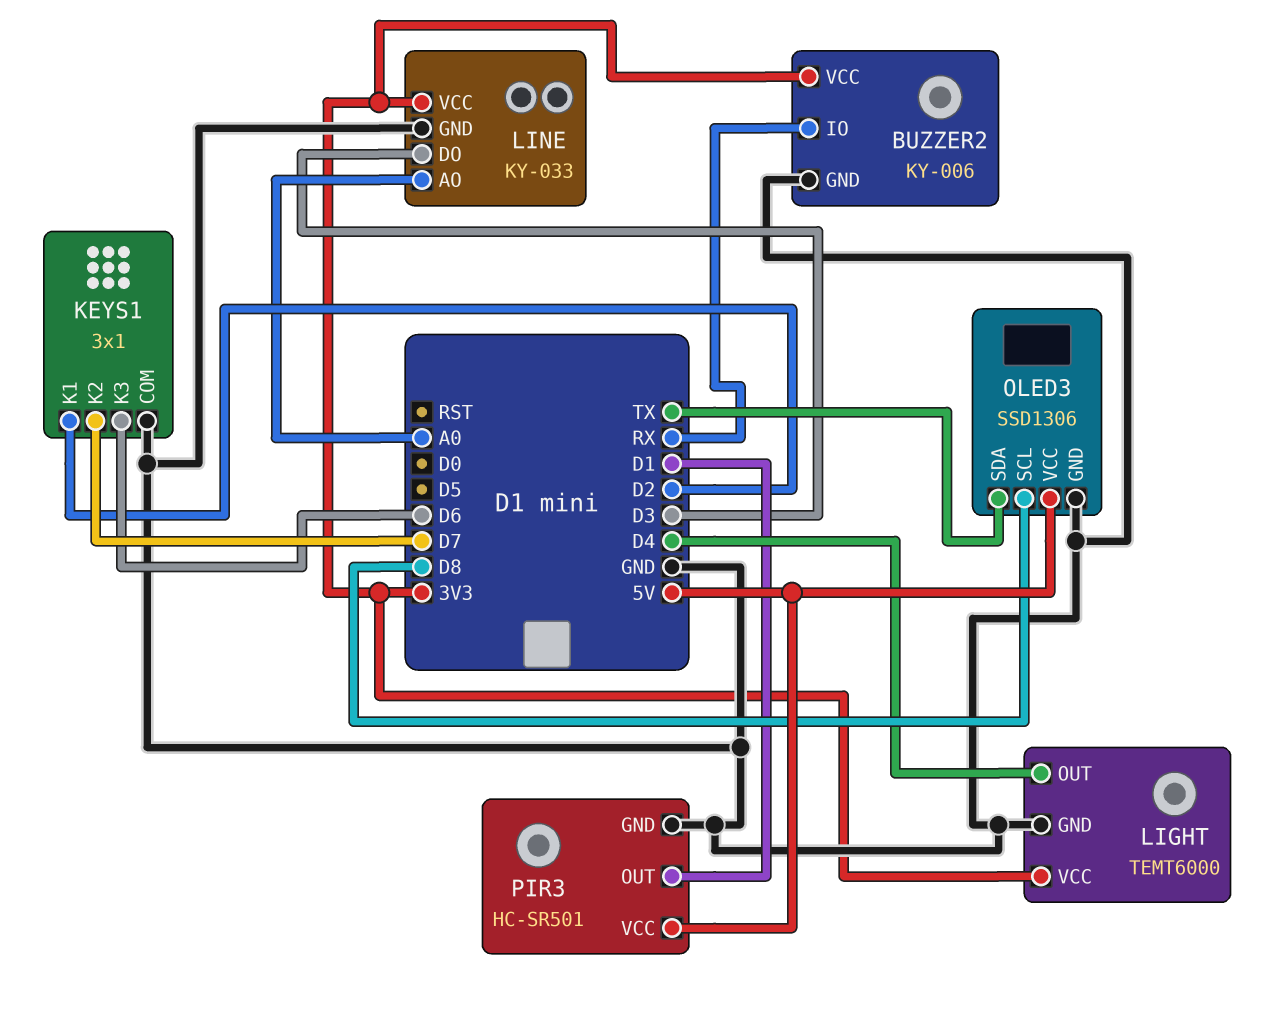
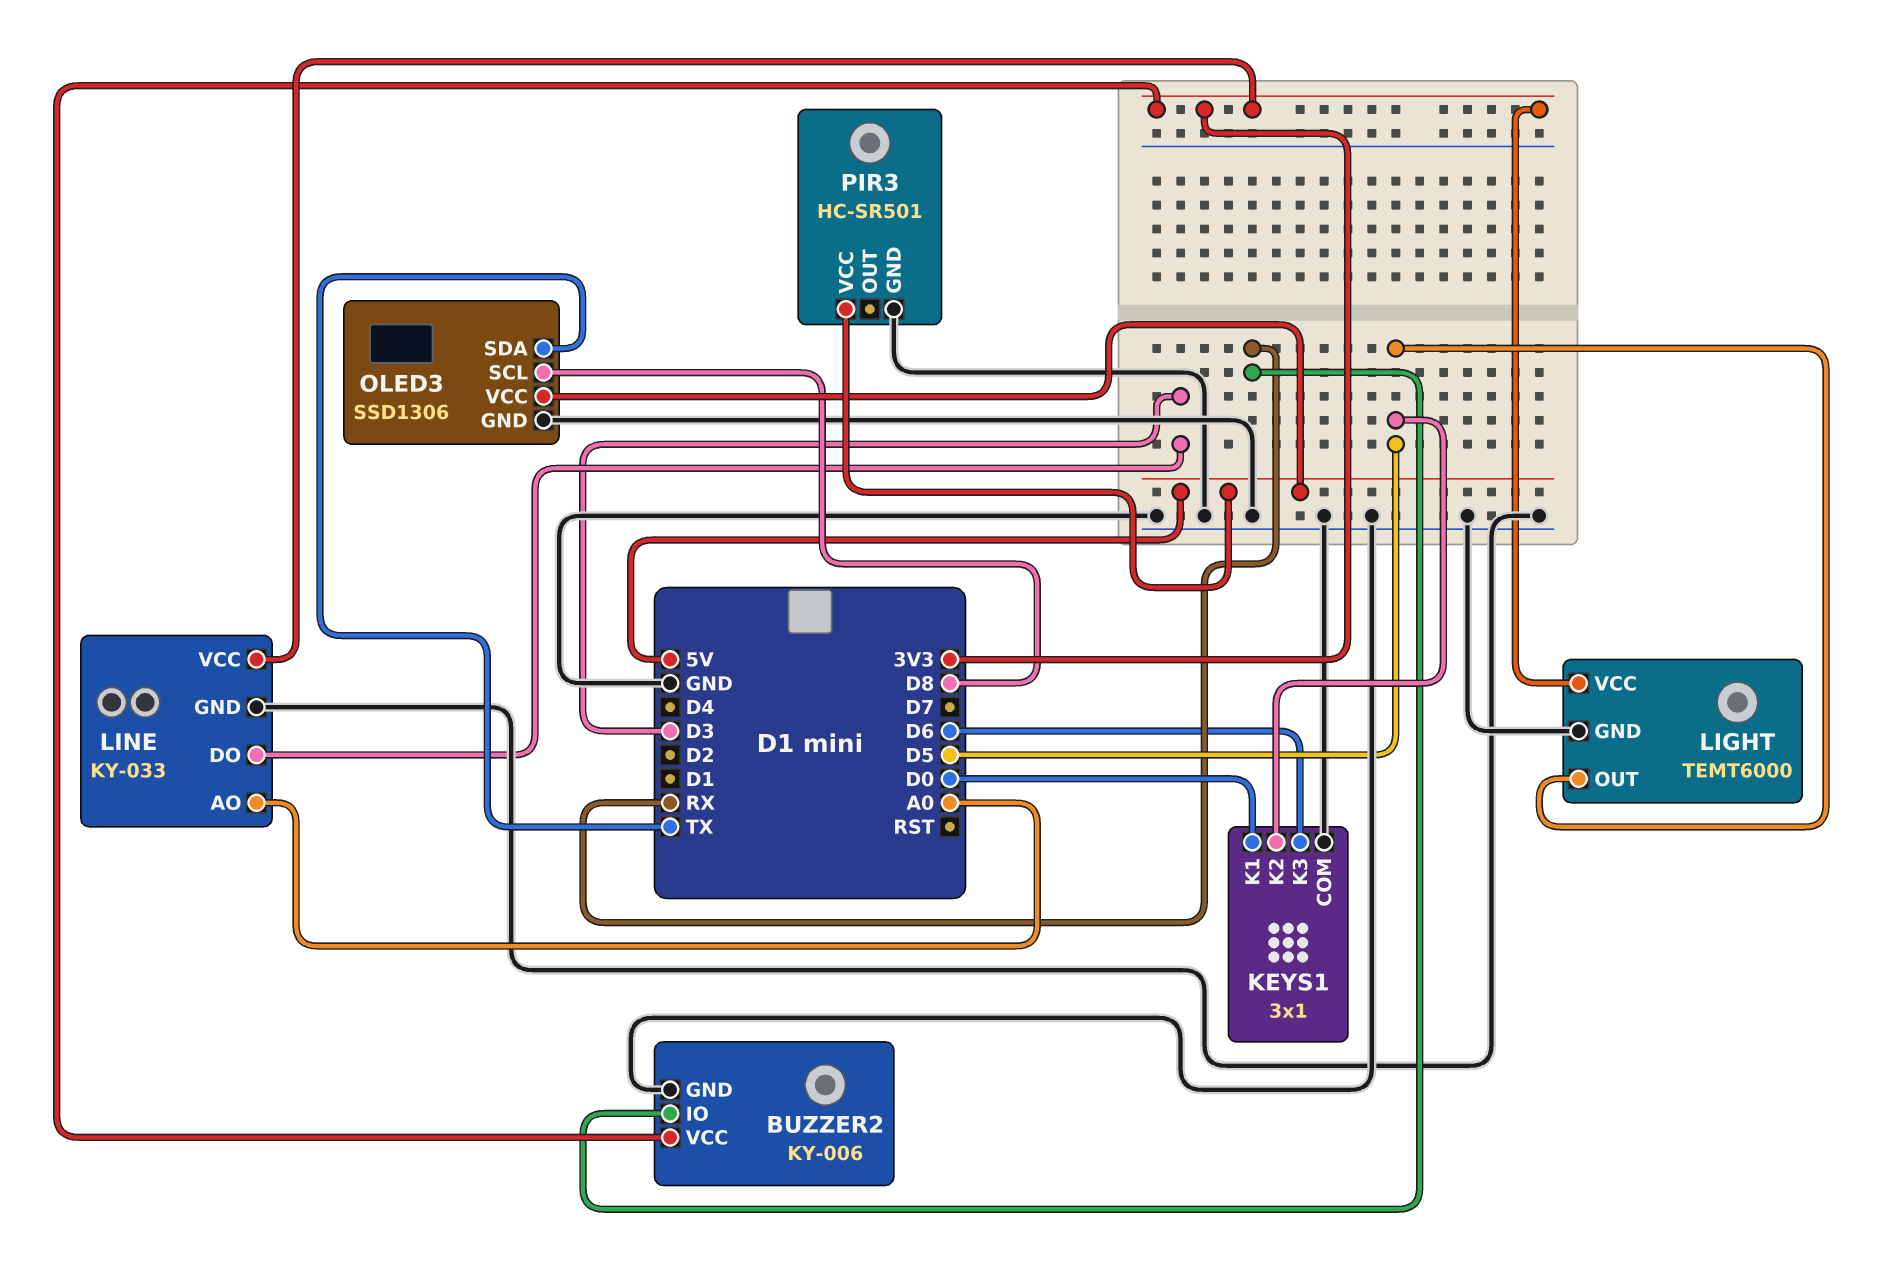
KEYS1 pin K1: D2 -> D0
KEYS1 pin K2: D7 -> D5
LIGHT pin OUT: D4 -> D5
PIR3 pin OUT: D1 -> none

